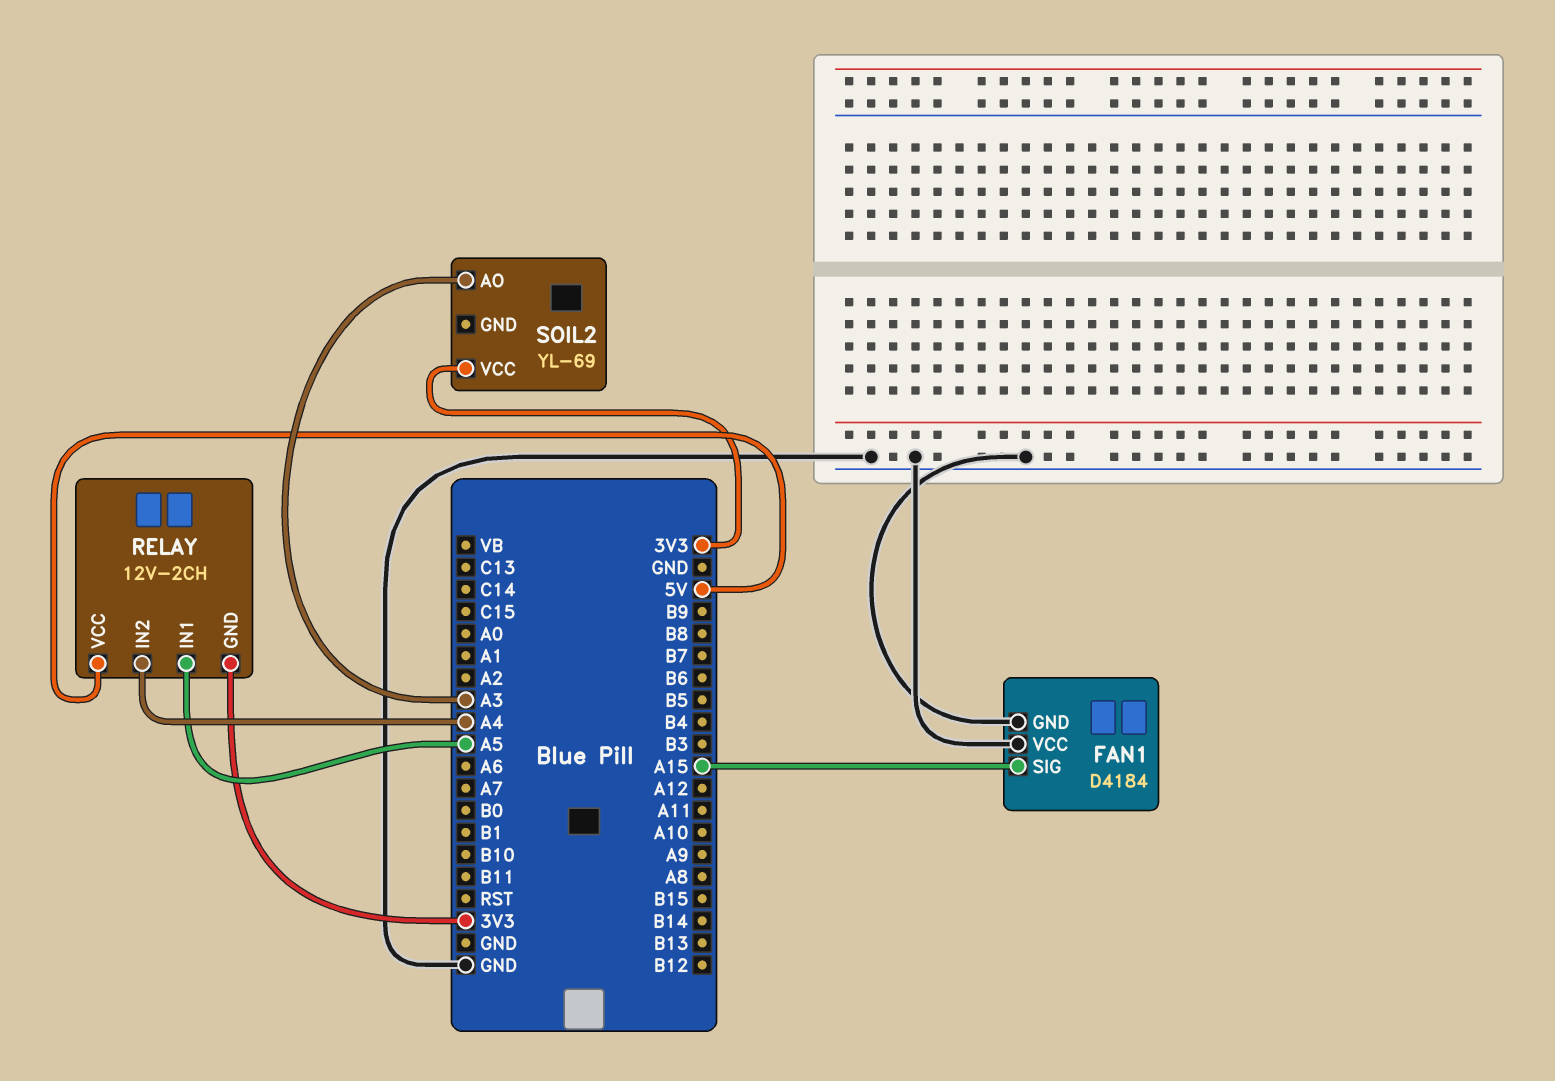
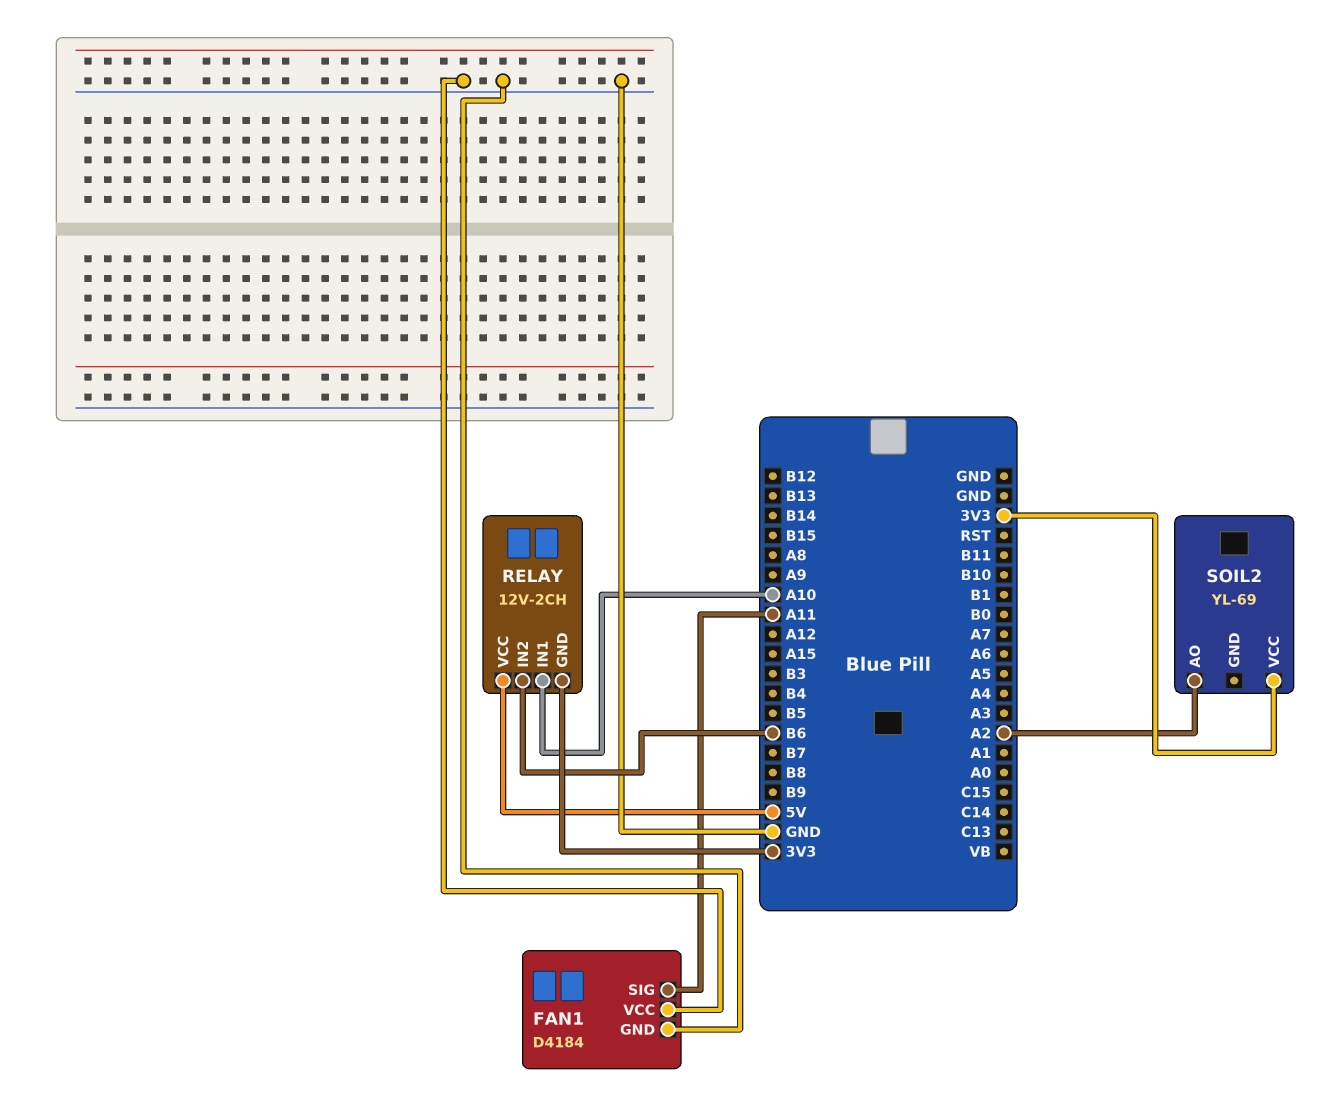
FAN1 pin SIG: A15 -> A11
RELAY pin IN1: A5 -> A10
RELAY pin IN2: A4 -> B6
SOIL2 pin AO: A3 -> A2

